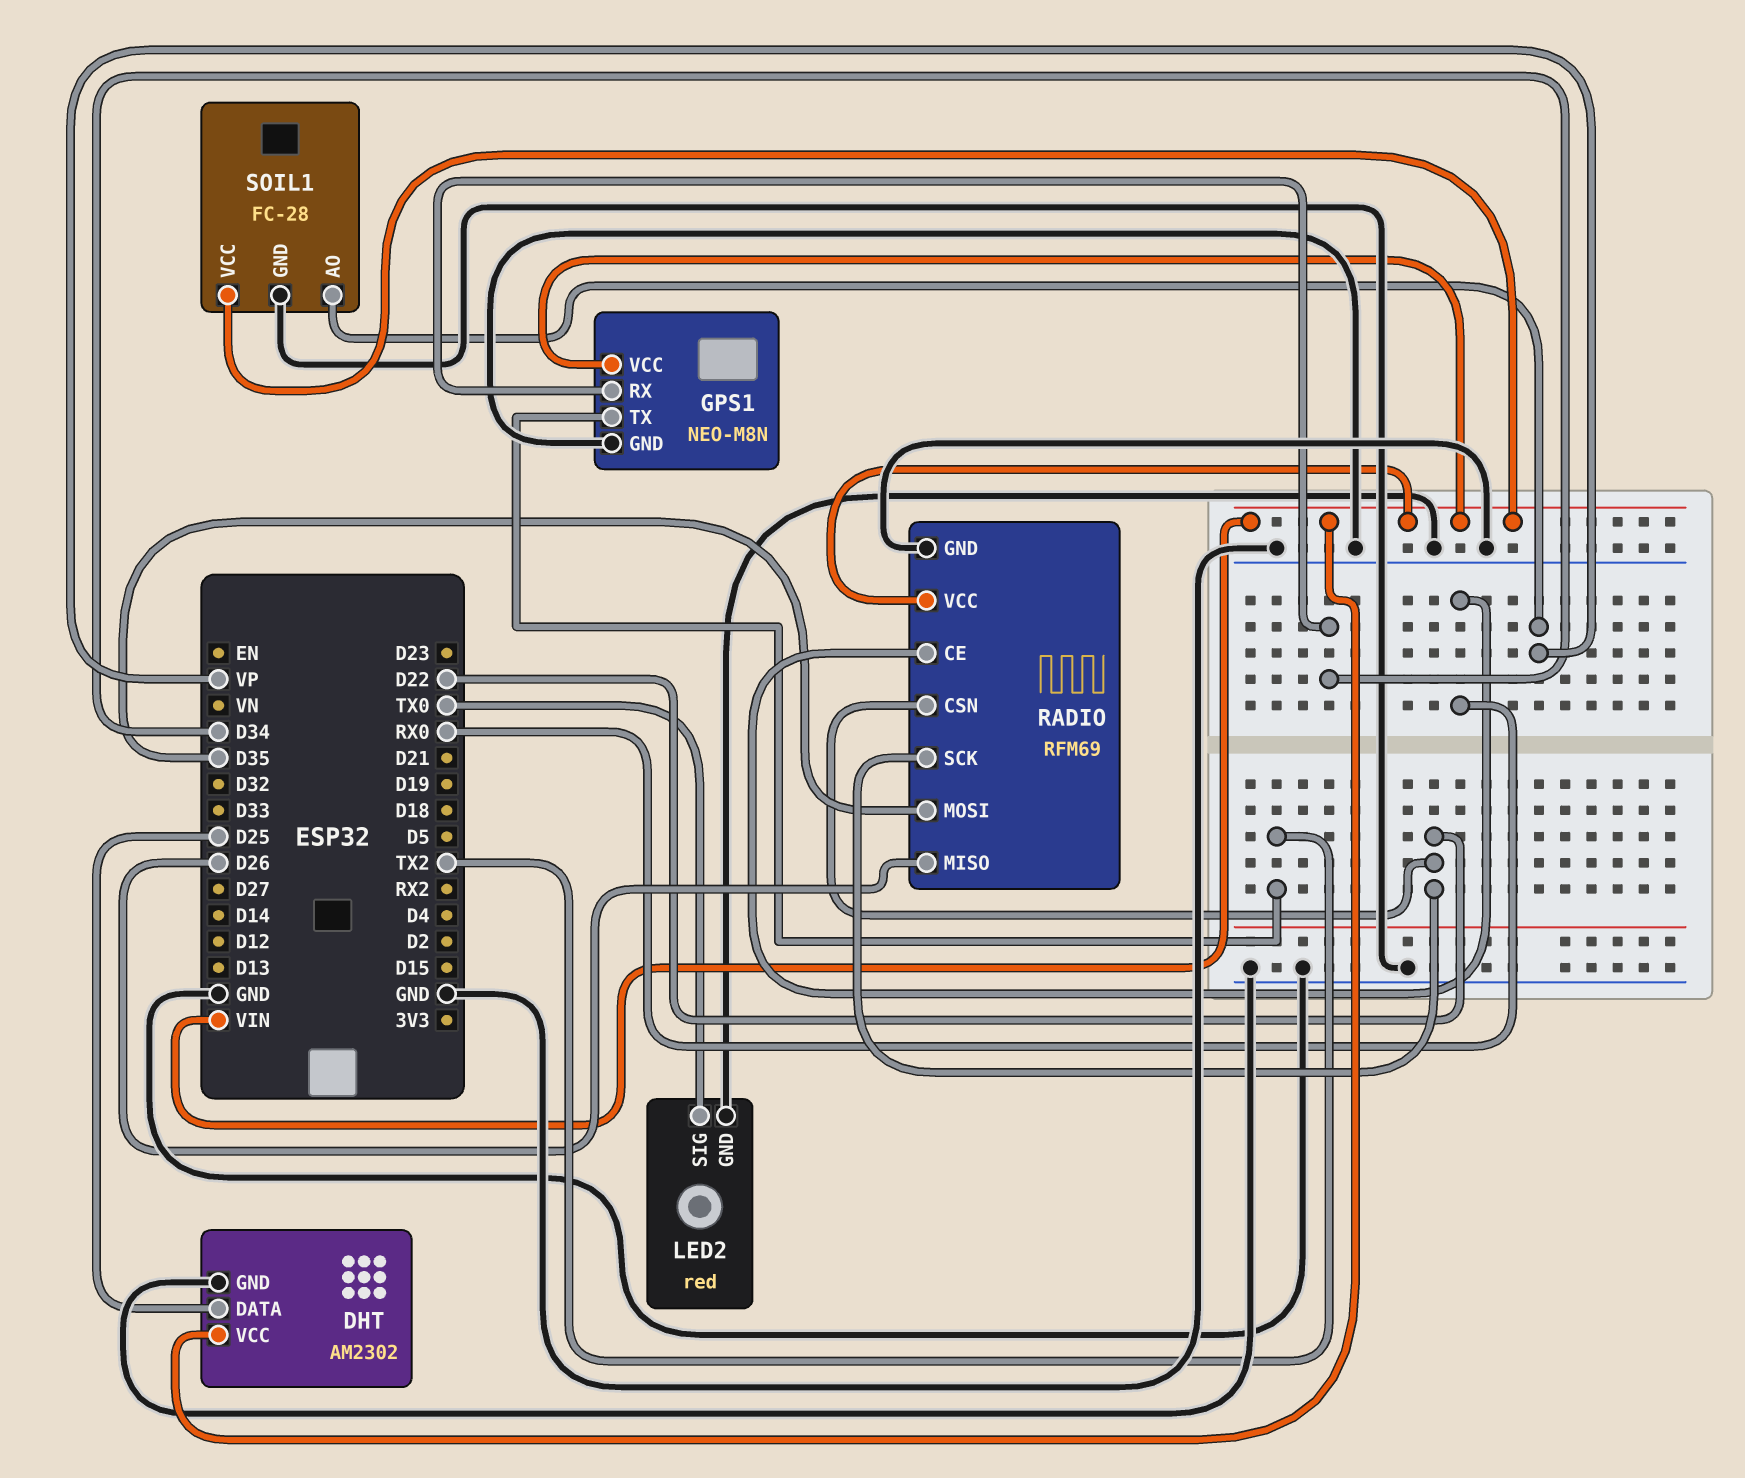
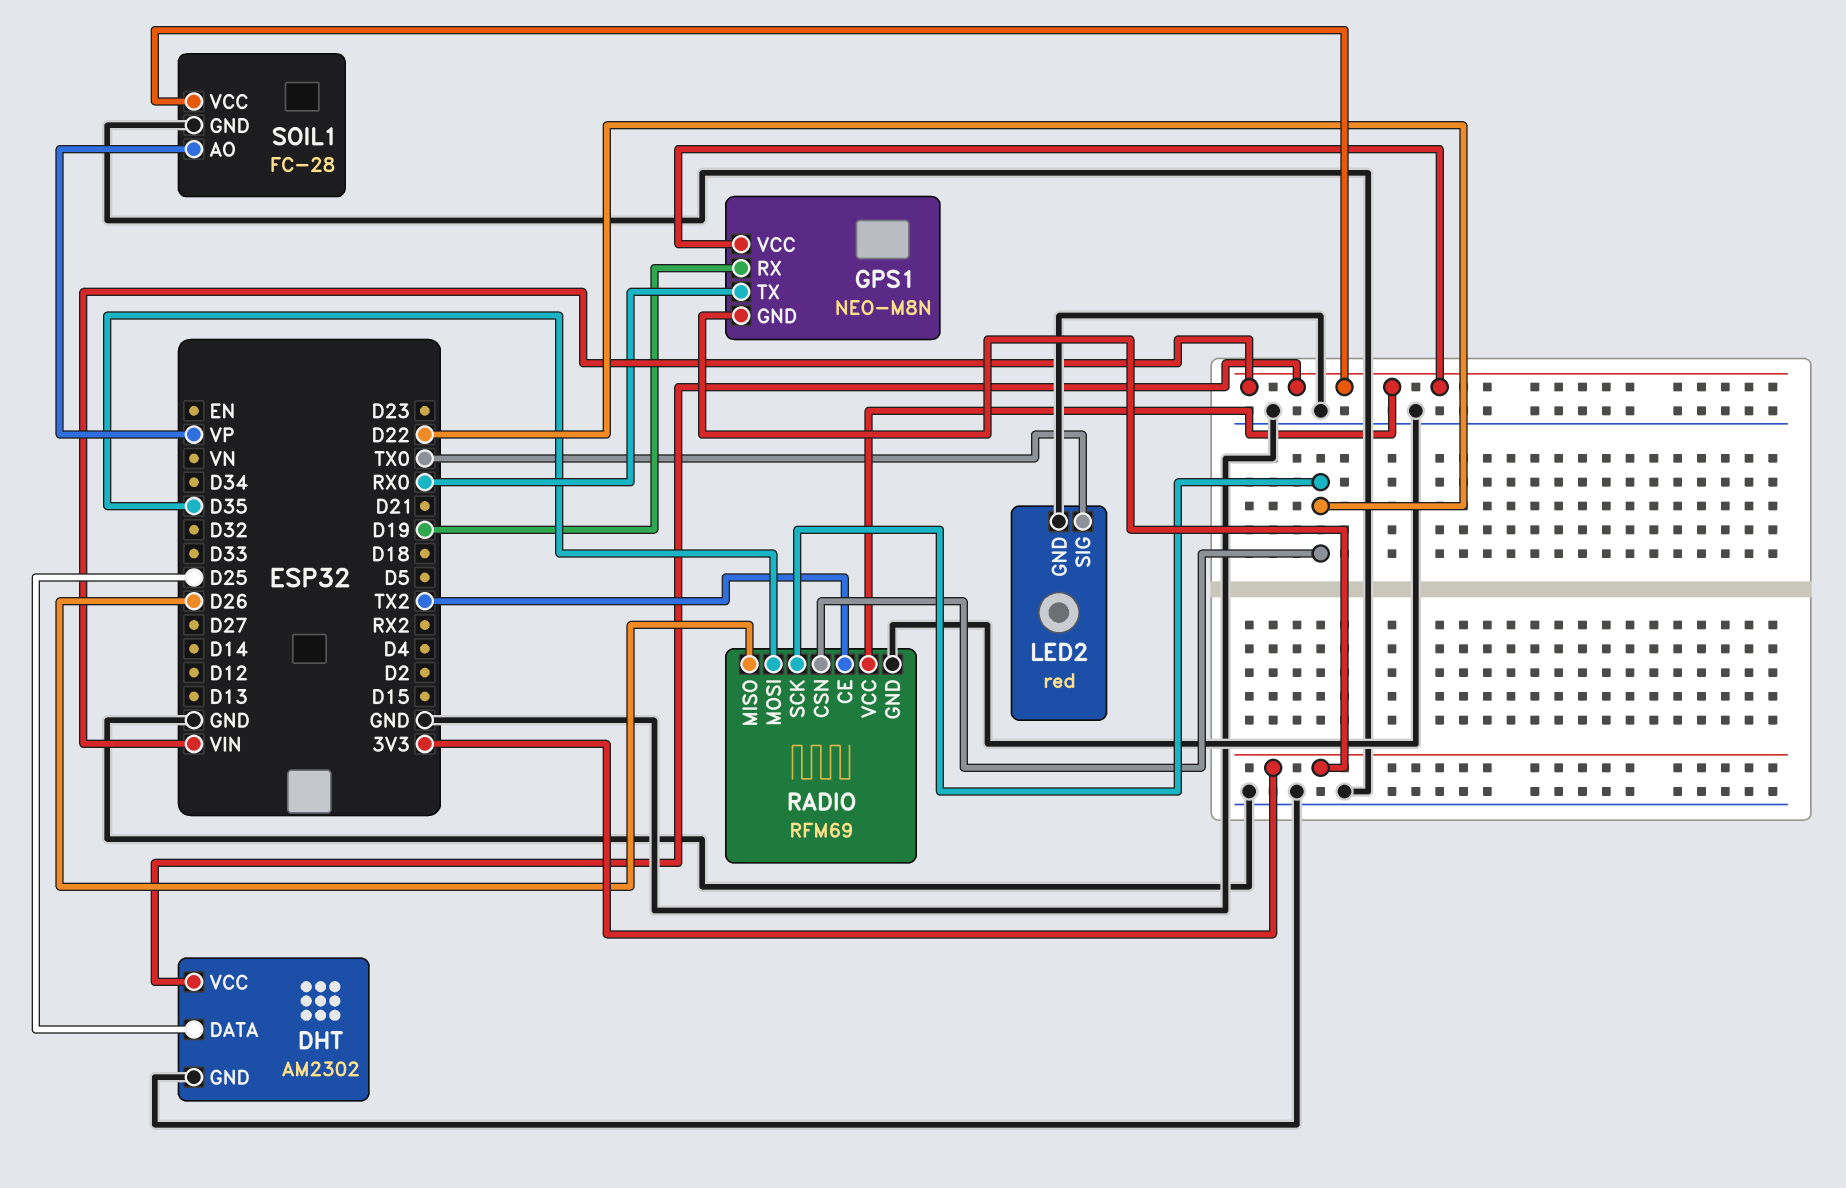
GPS1 pin GND: GND -> 3V3
GPS1 pin RX: D34 -> D19
GPS1 pin TX: TX2 -> RX0
RADIO pin CE: RX0 -> TX2

